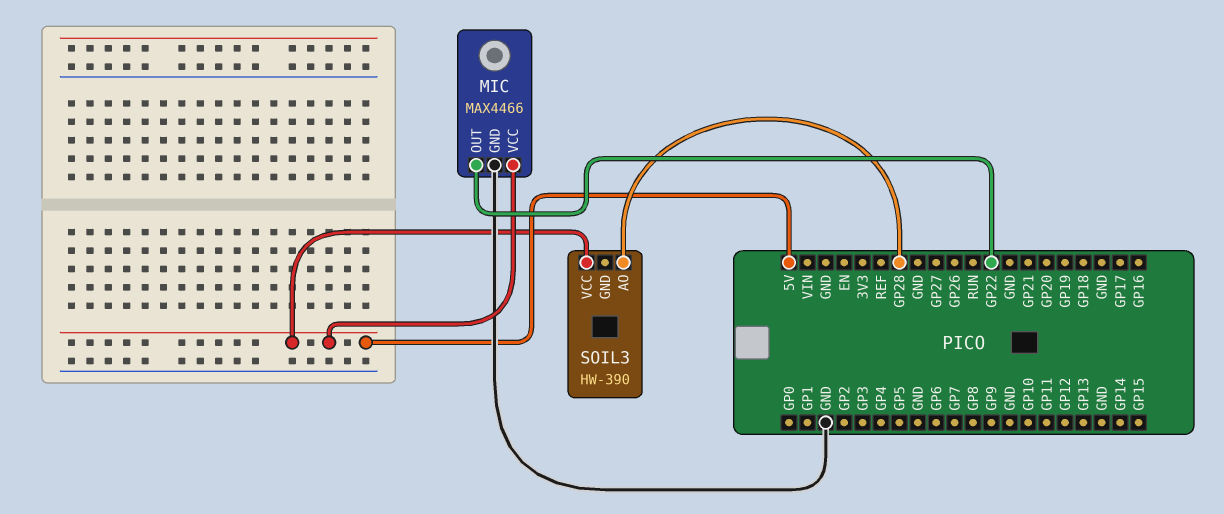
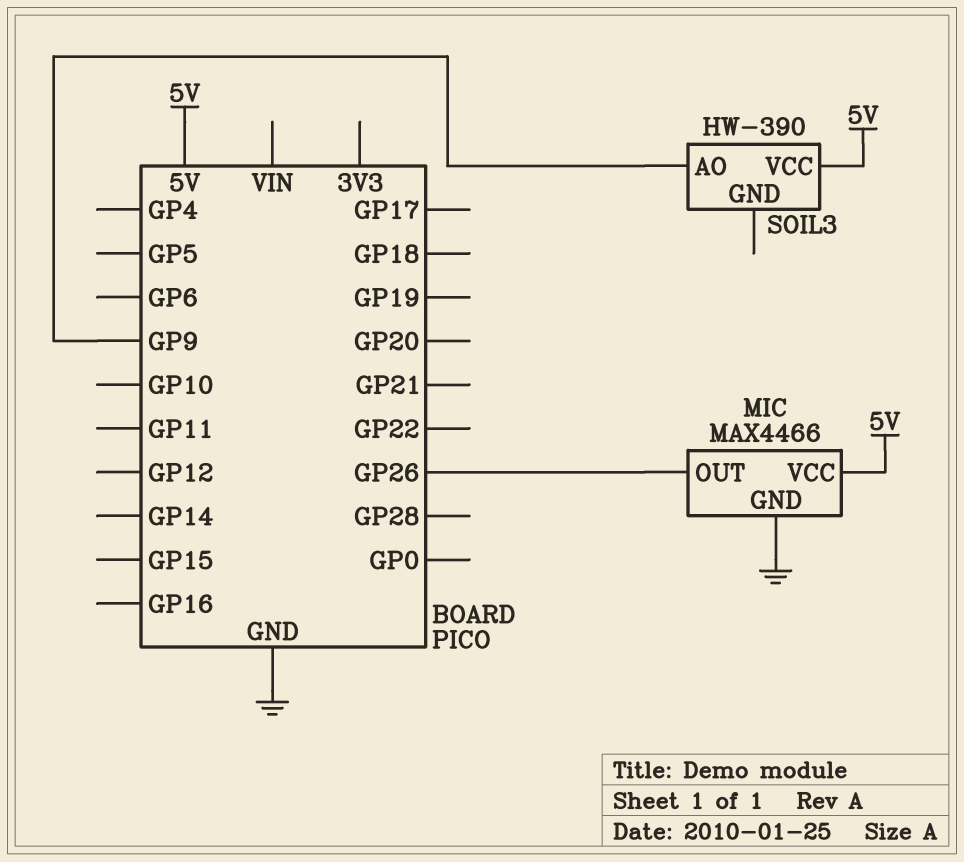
MIC pin OUT: GP22 -> GP26
SOIL3 pin AO: GP28 -> GP9

